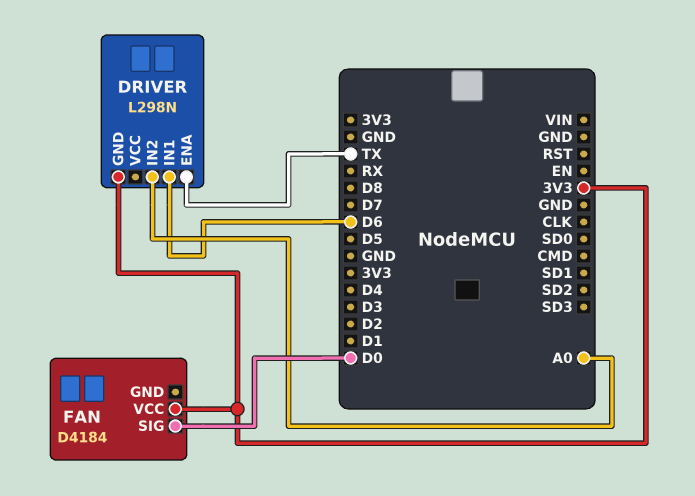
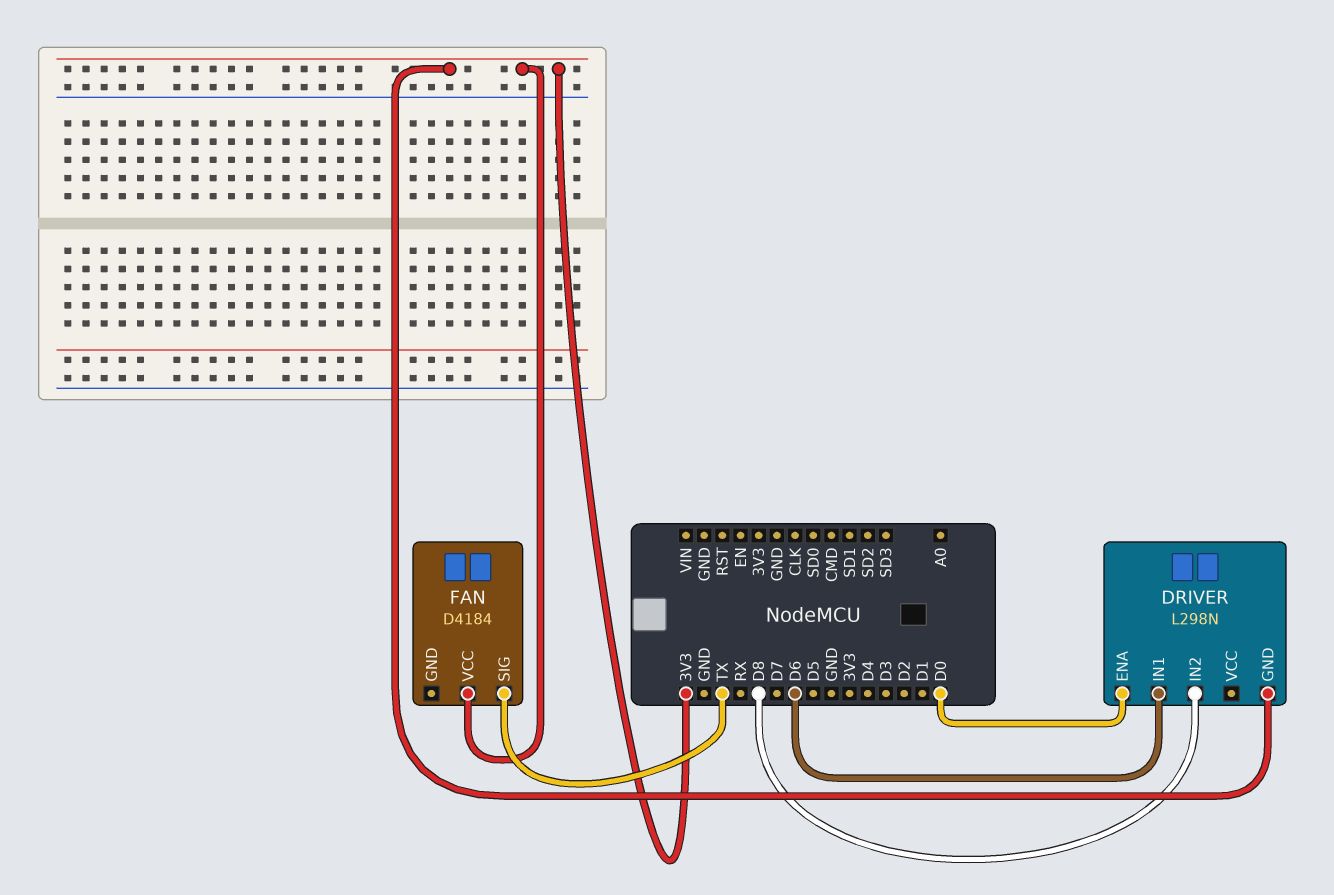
DRIVER pin ENA: TX -> D0
DRIVER pin IN2: A0 -> D8
FAN pin SIG: D0 -> TX

